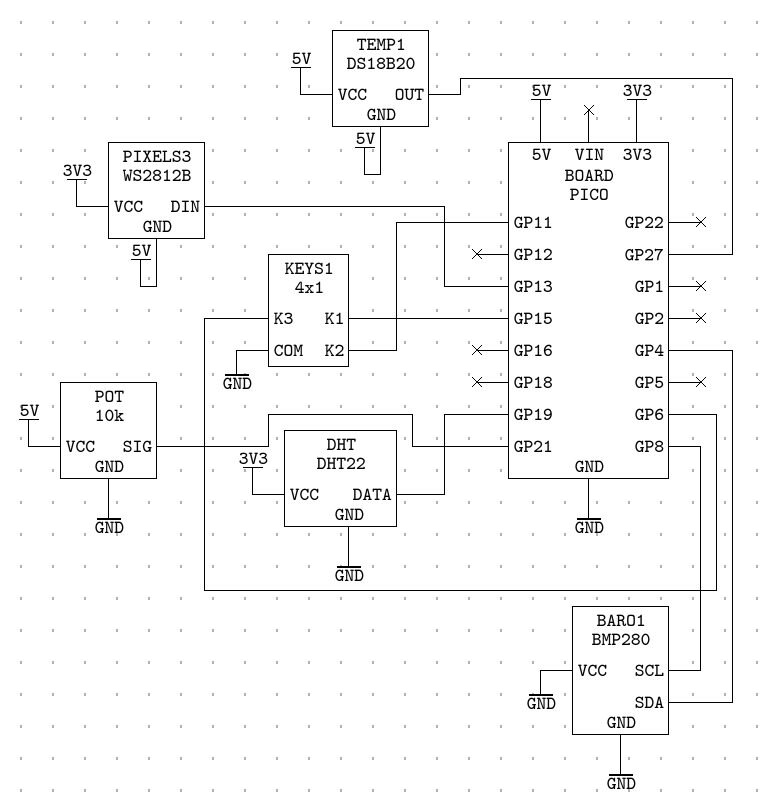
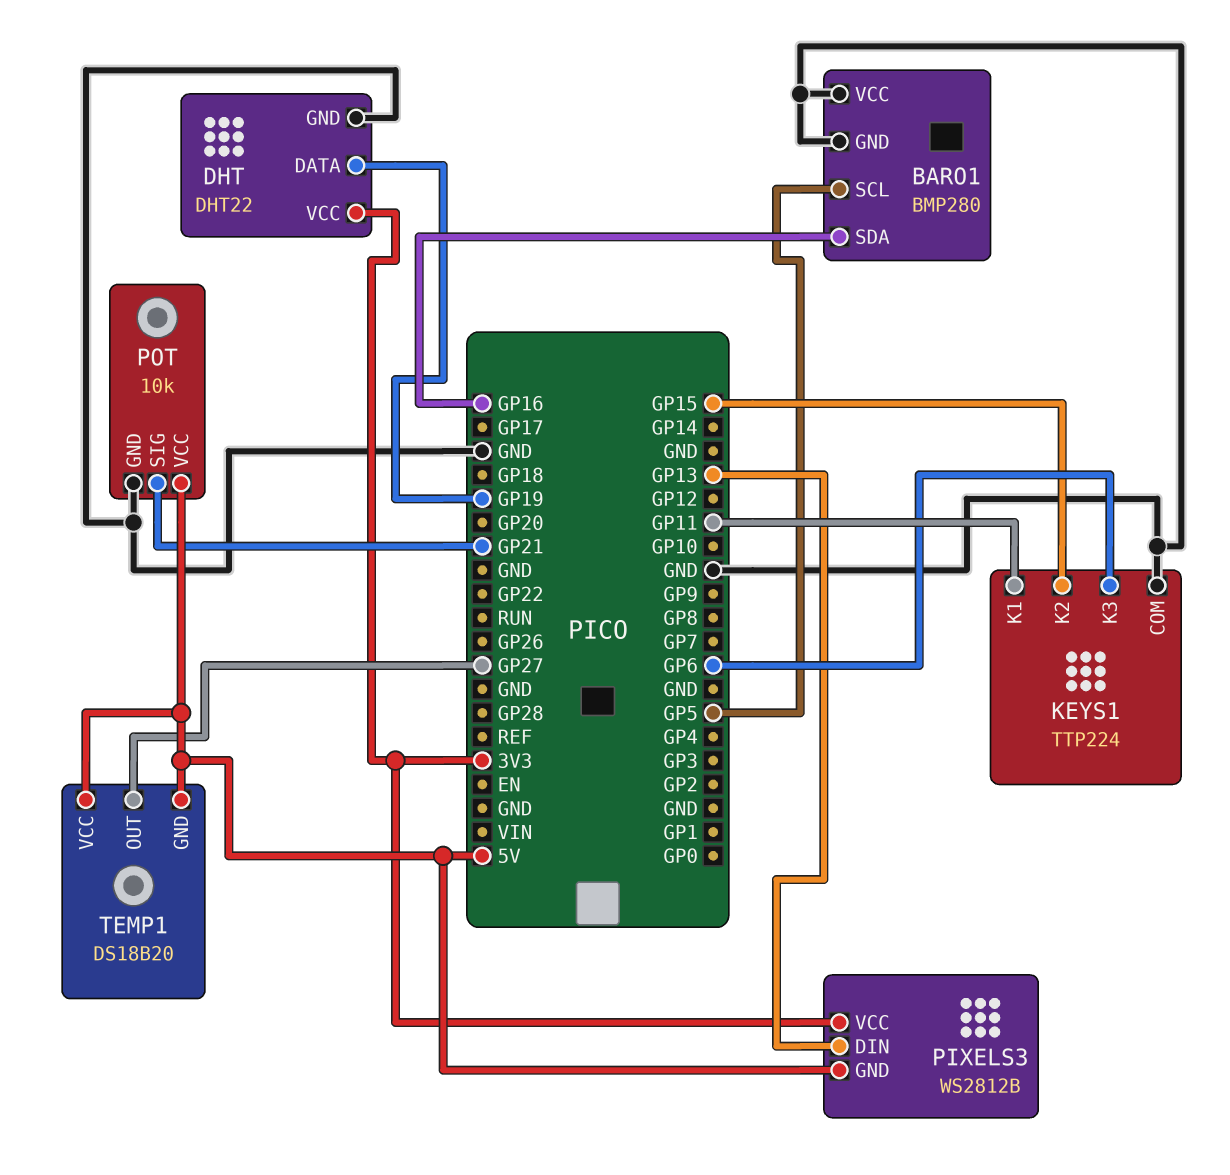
BARO1 pin SCL: GP8 -> GP5
BARO1 pin SDA: GP4 -> GP16
KEYS1: 4x1 -> TTP224
KEYS1 pin K1: GP15 -> GP11
KEYS1 pin K2: GP11 -> GP15

